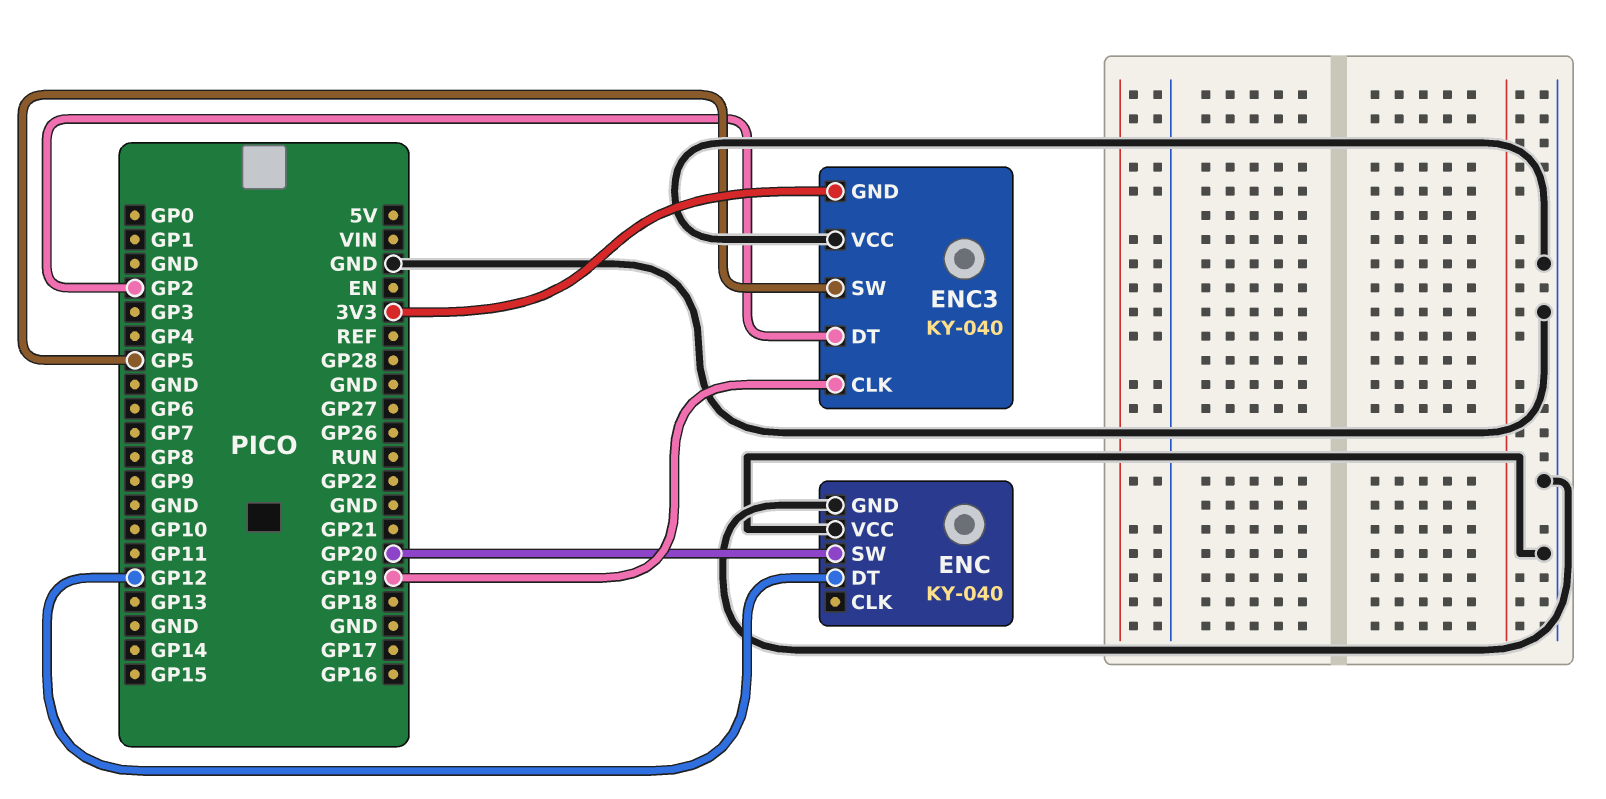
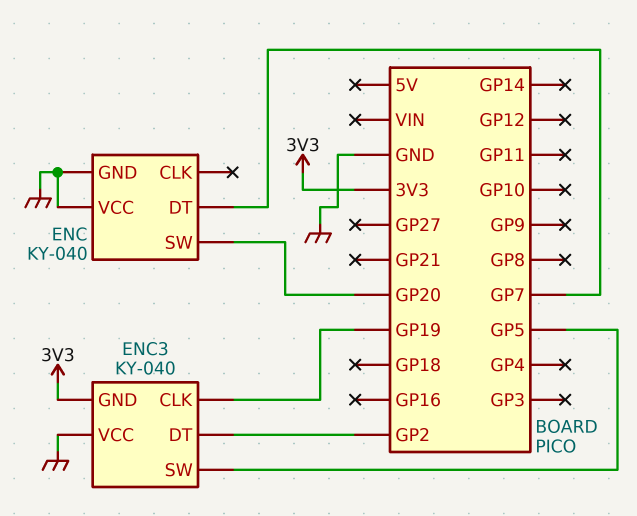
ENC pin DT: GP12 -> GP7

